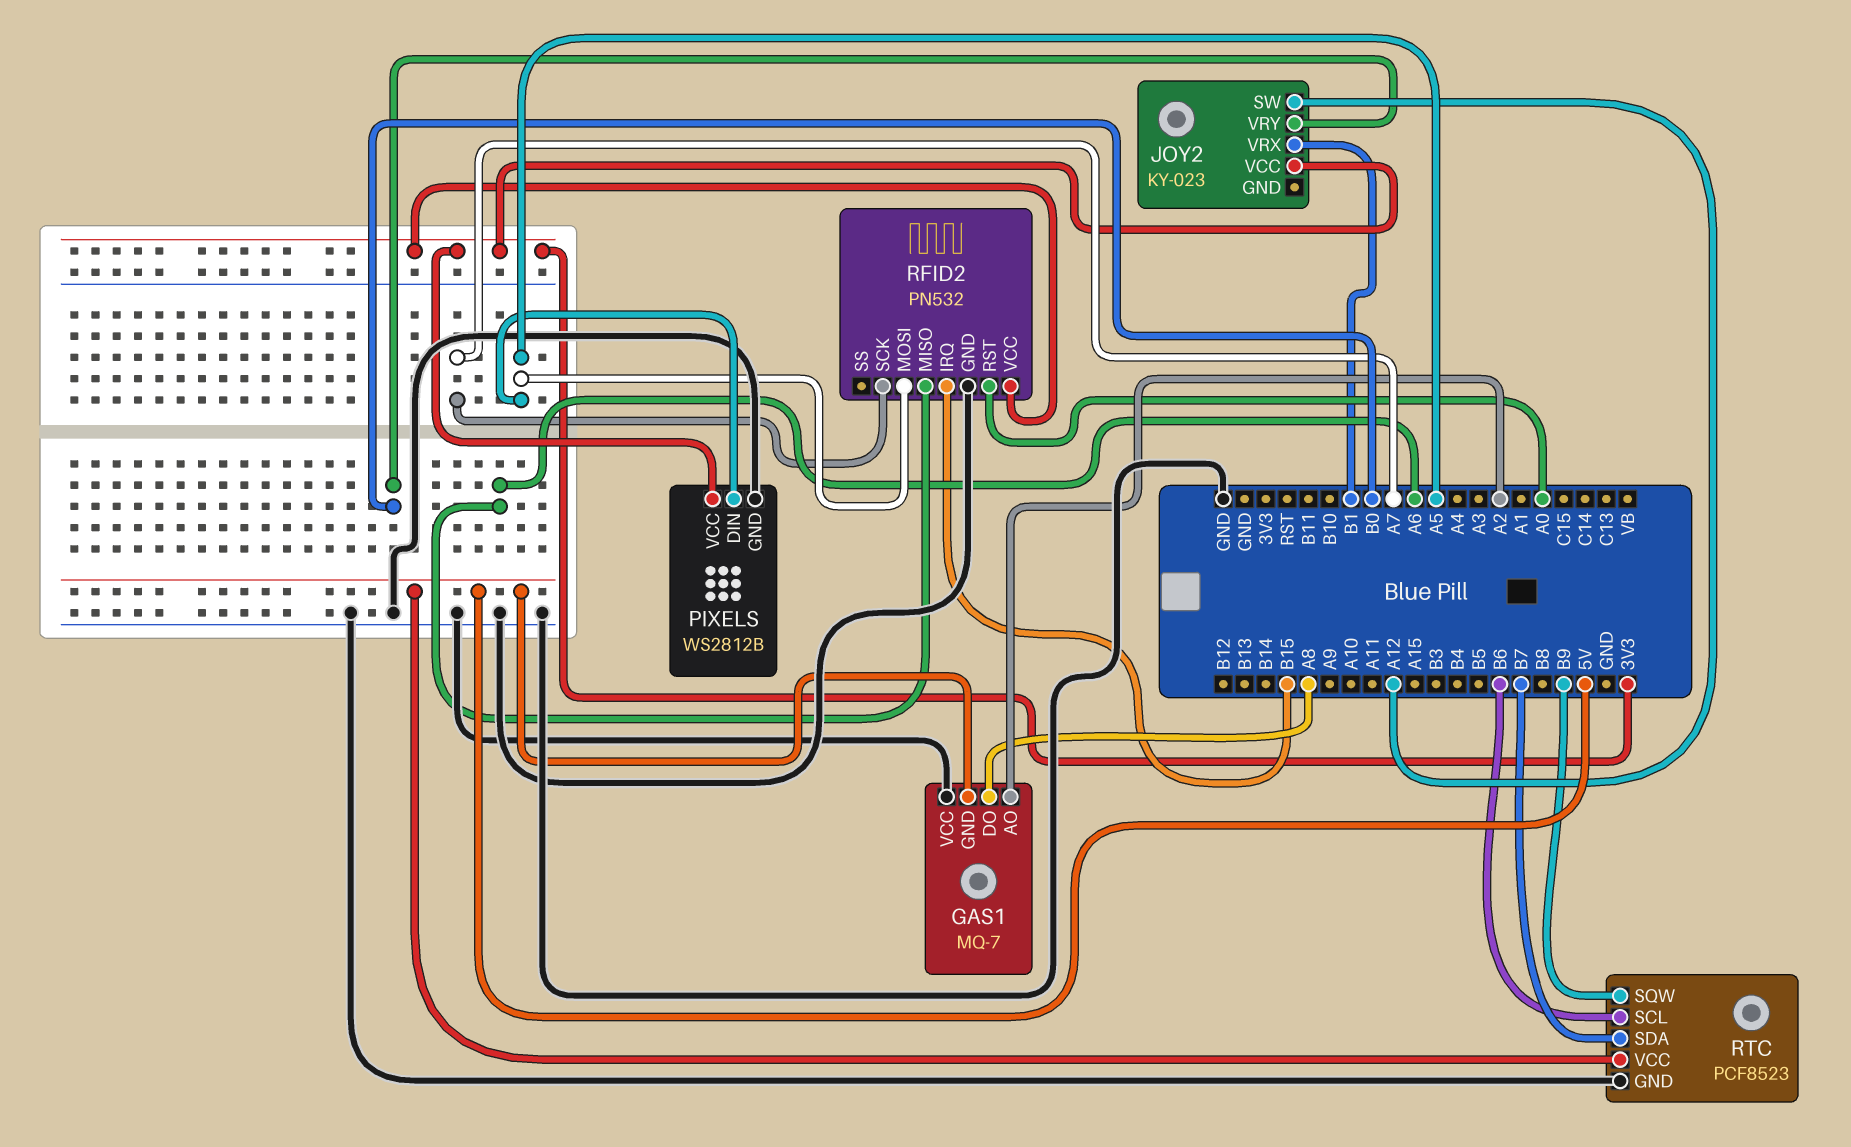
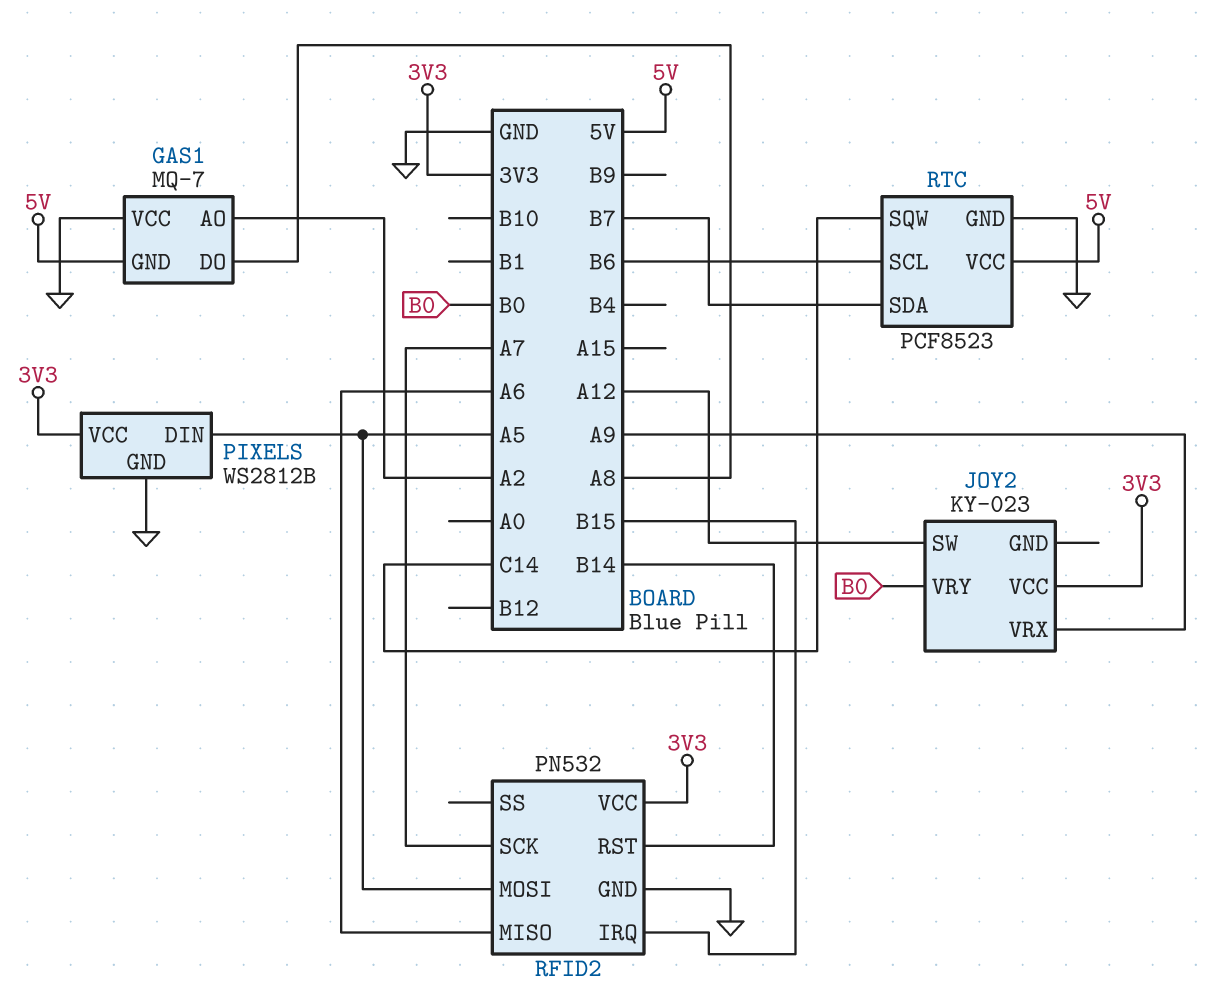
JOY2 pin VRX: B1 -> A9
RFID2 pin RST: A0 -> B14
RTC pin SQW: B9 -> C14

